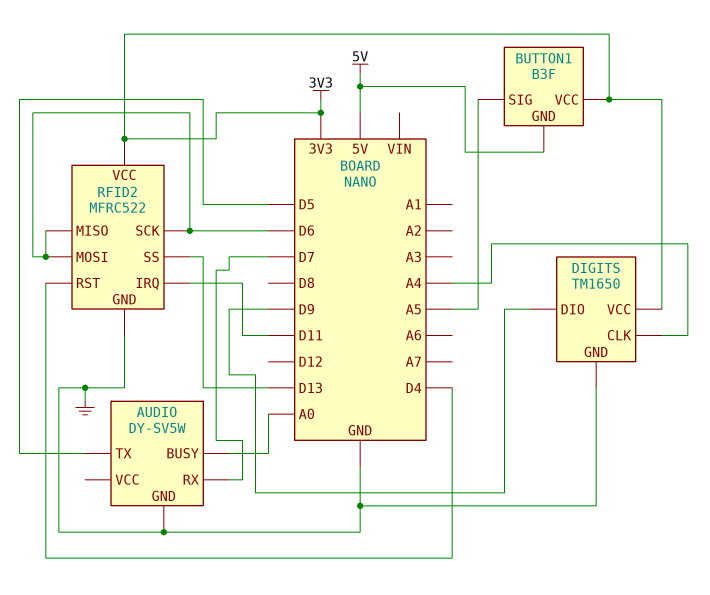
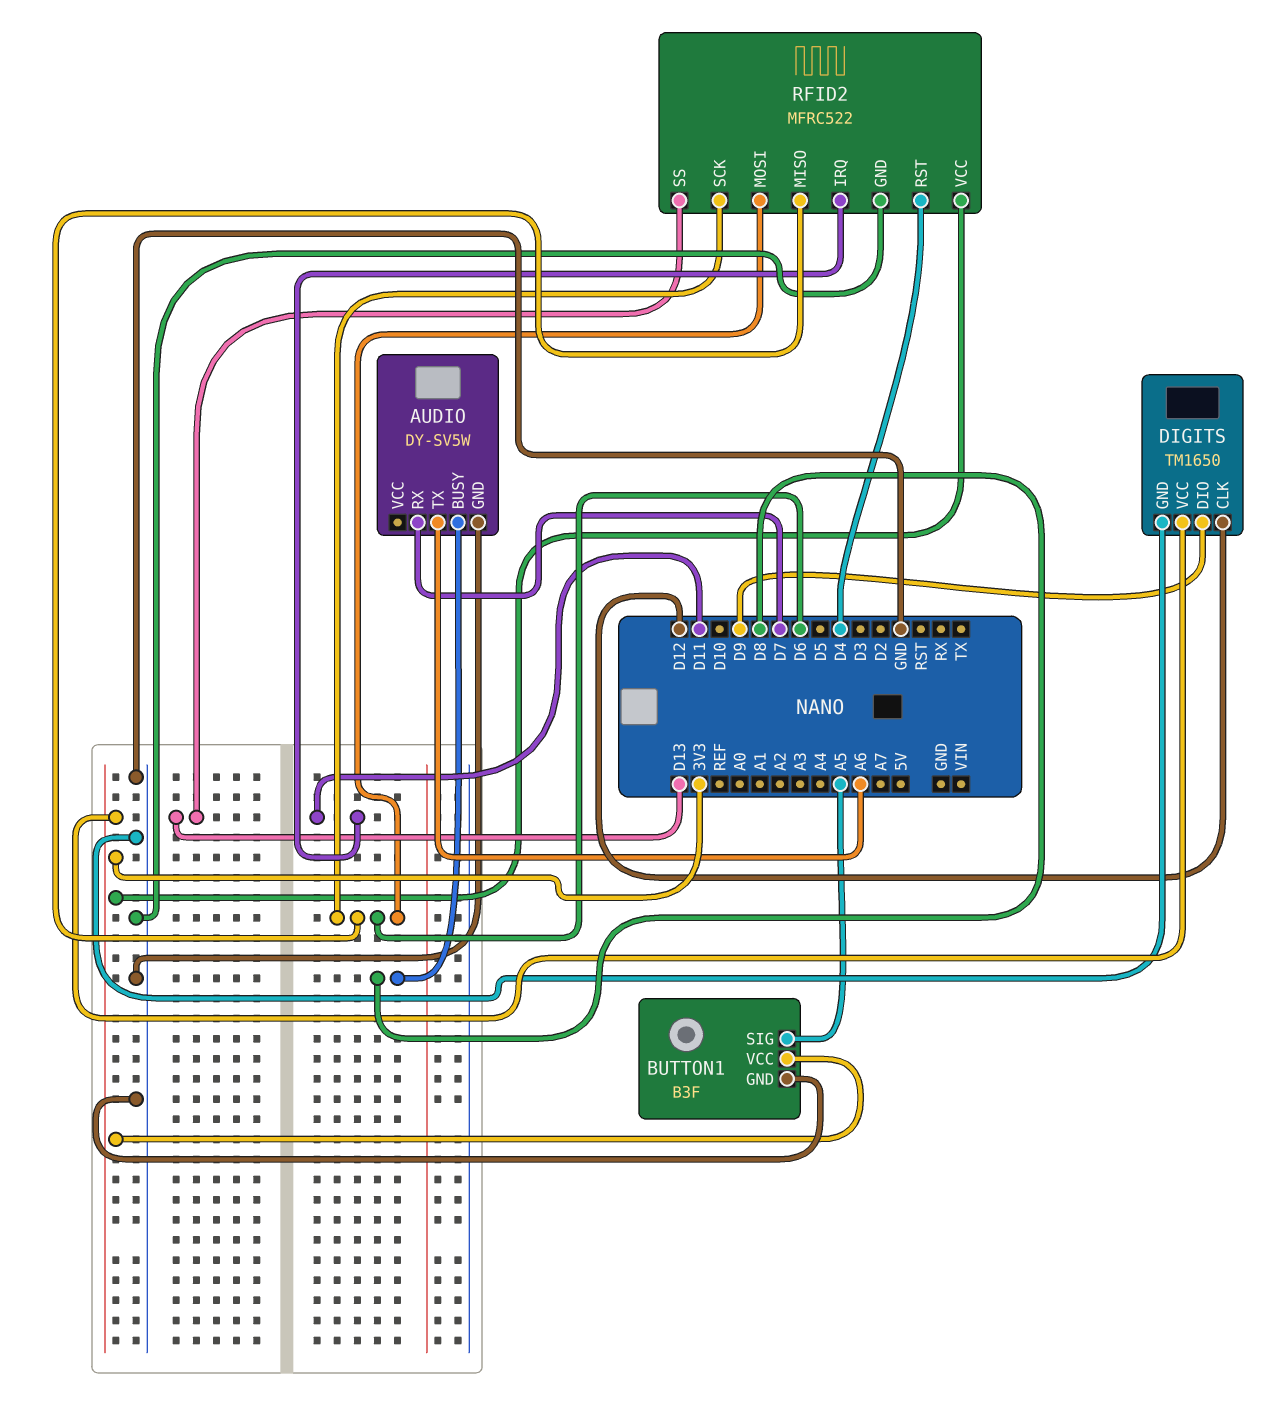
AUDIO pin BUSY: A0 -> D8
AUDIO pin TX: D5 -> A6
BUTTON1 pin GND: 5V -> GND
DIGITS pin CLK: A4 -> D12

